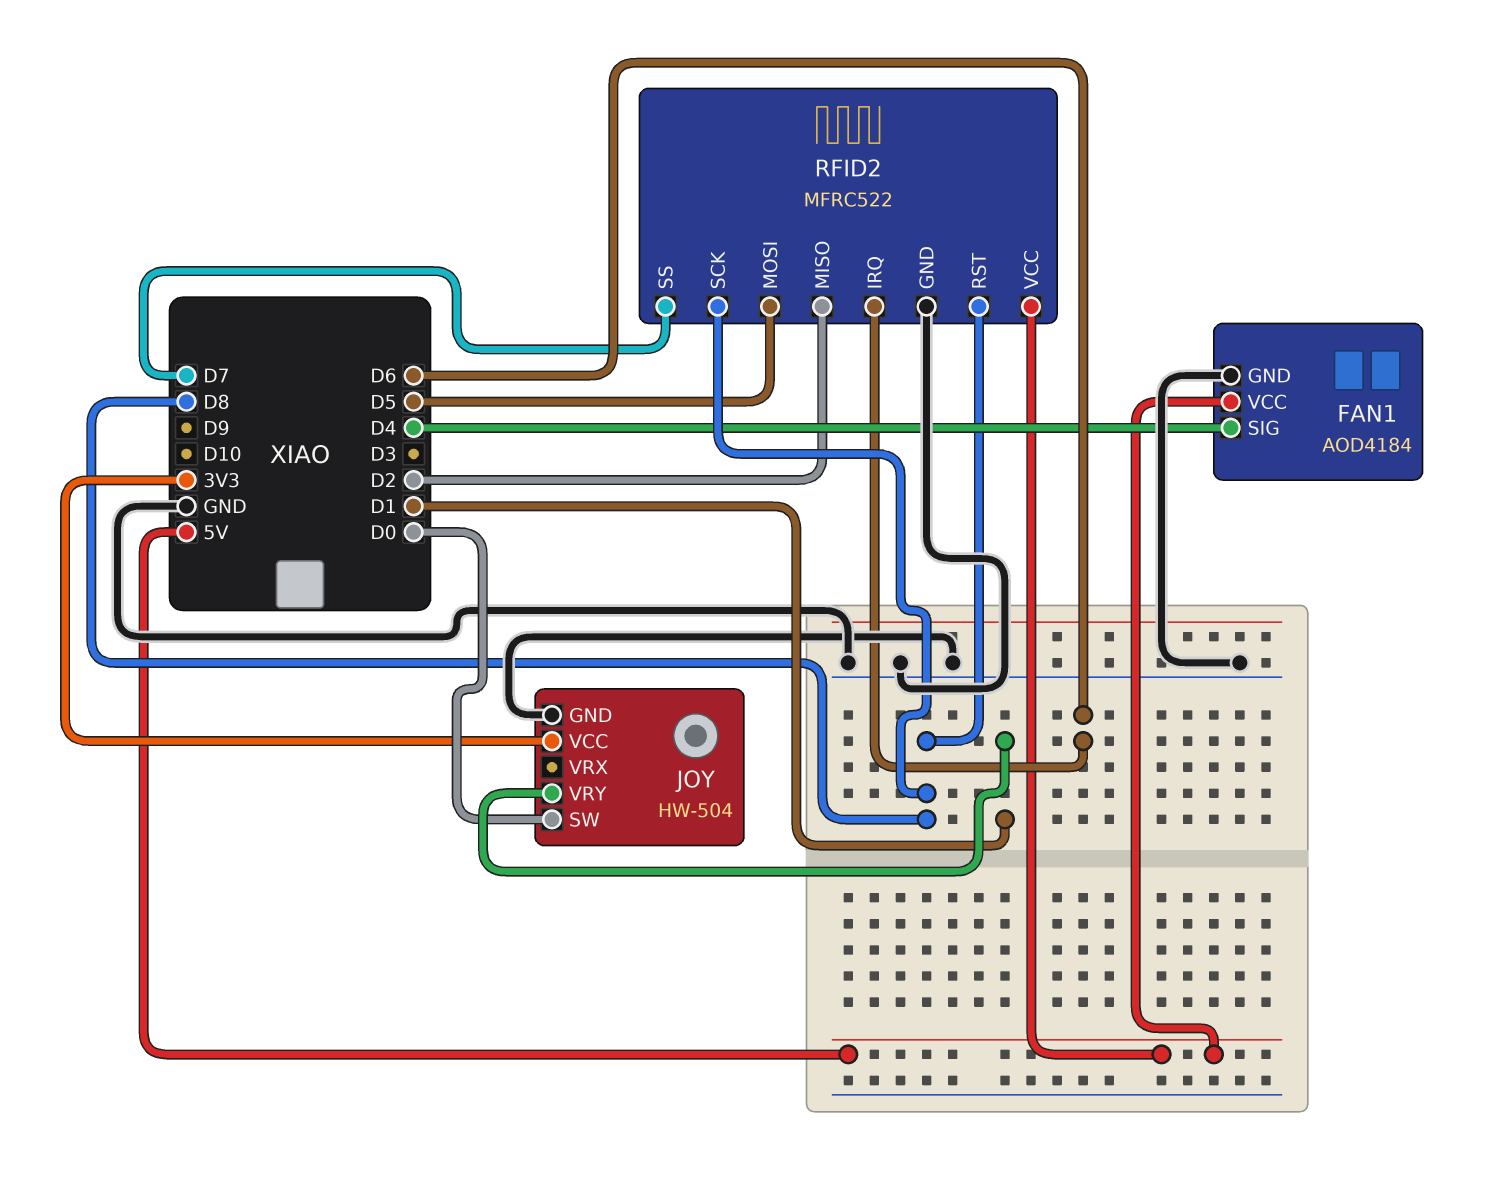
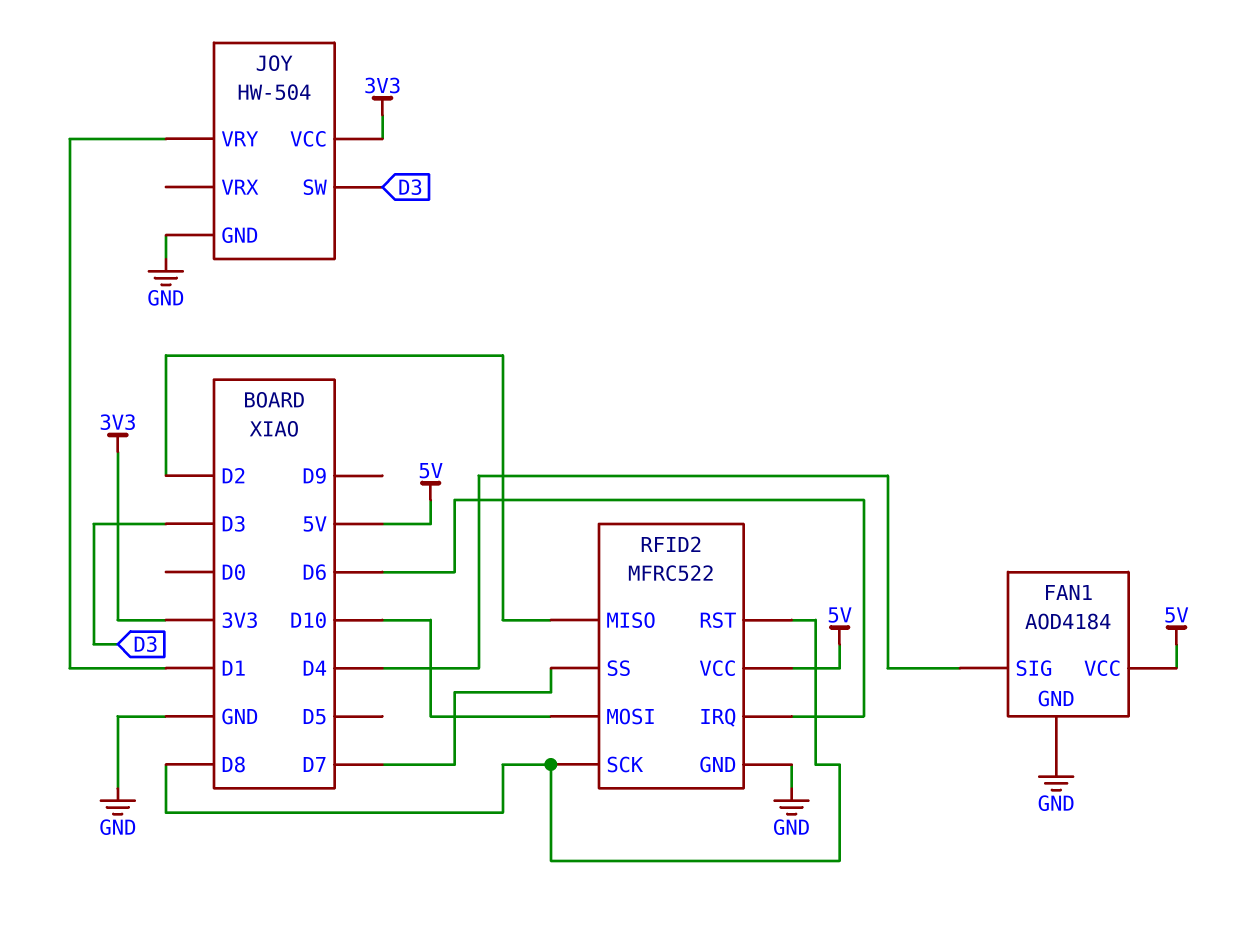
JOY pin SW: D0 -> D3
RFID2 pin MOSI: D5 -> D10

